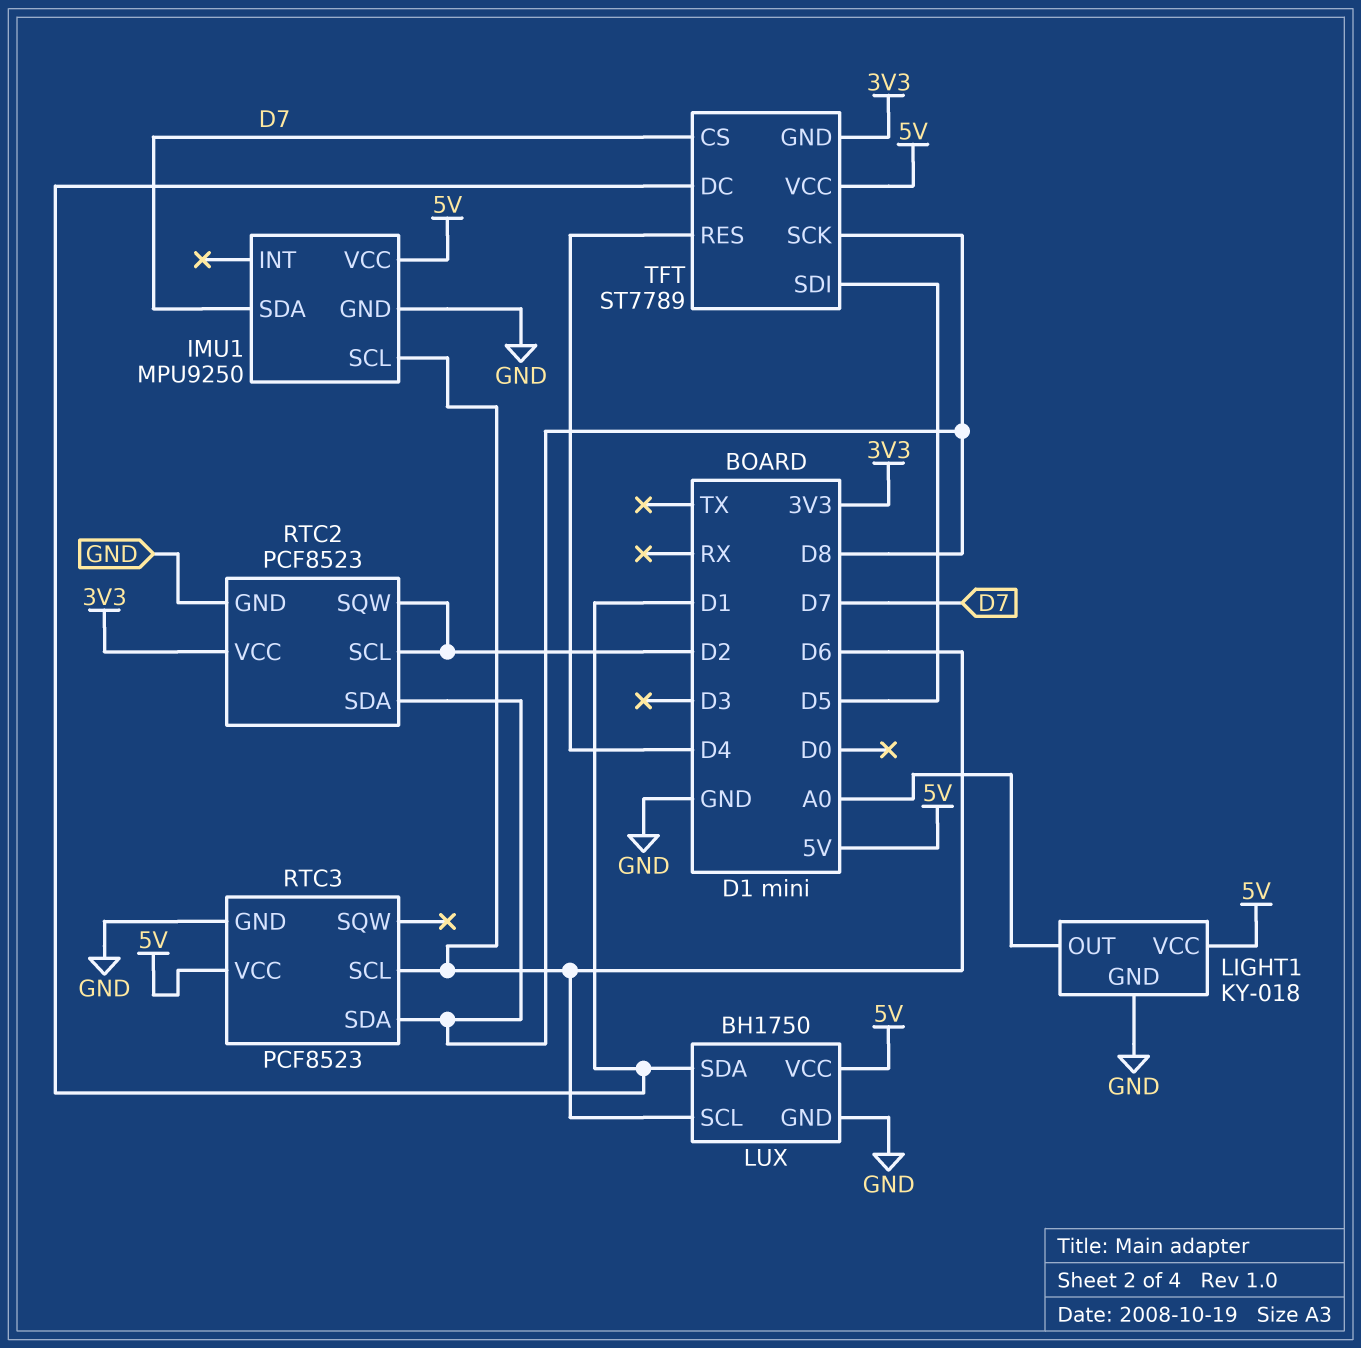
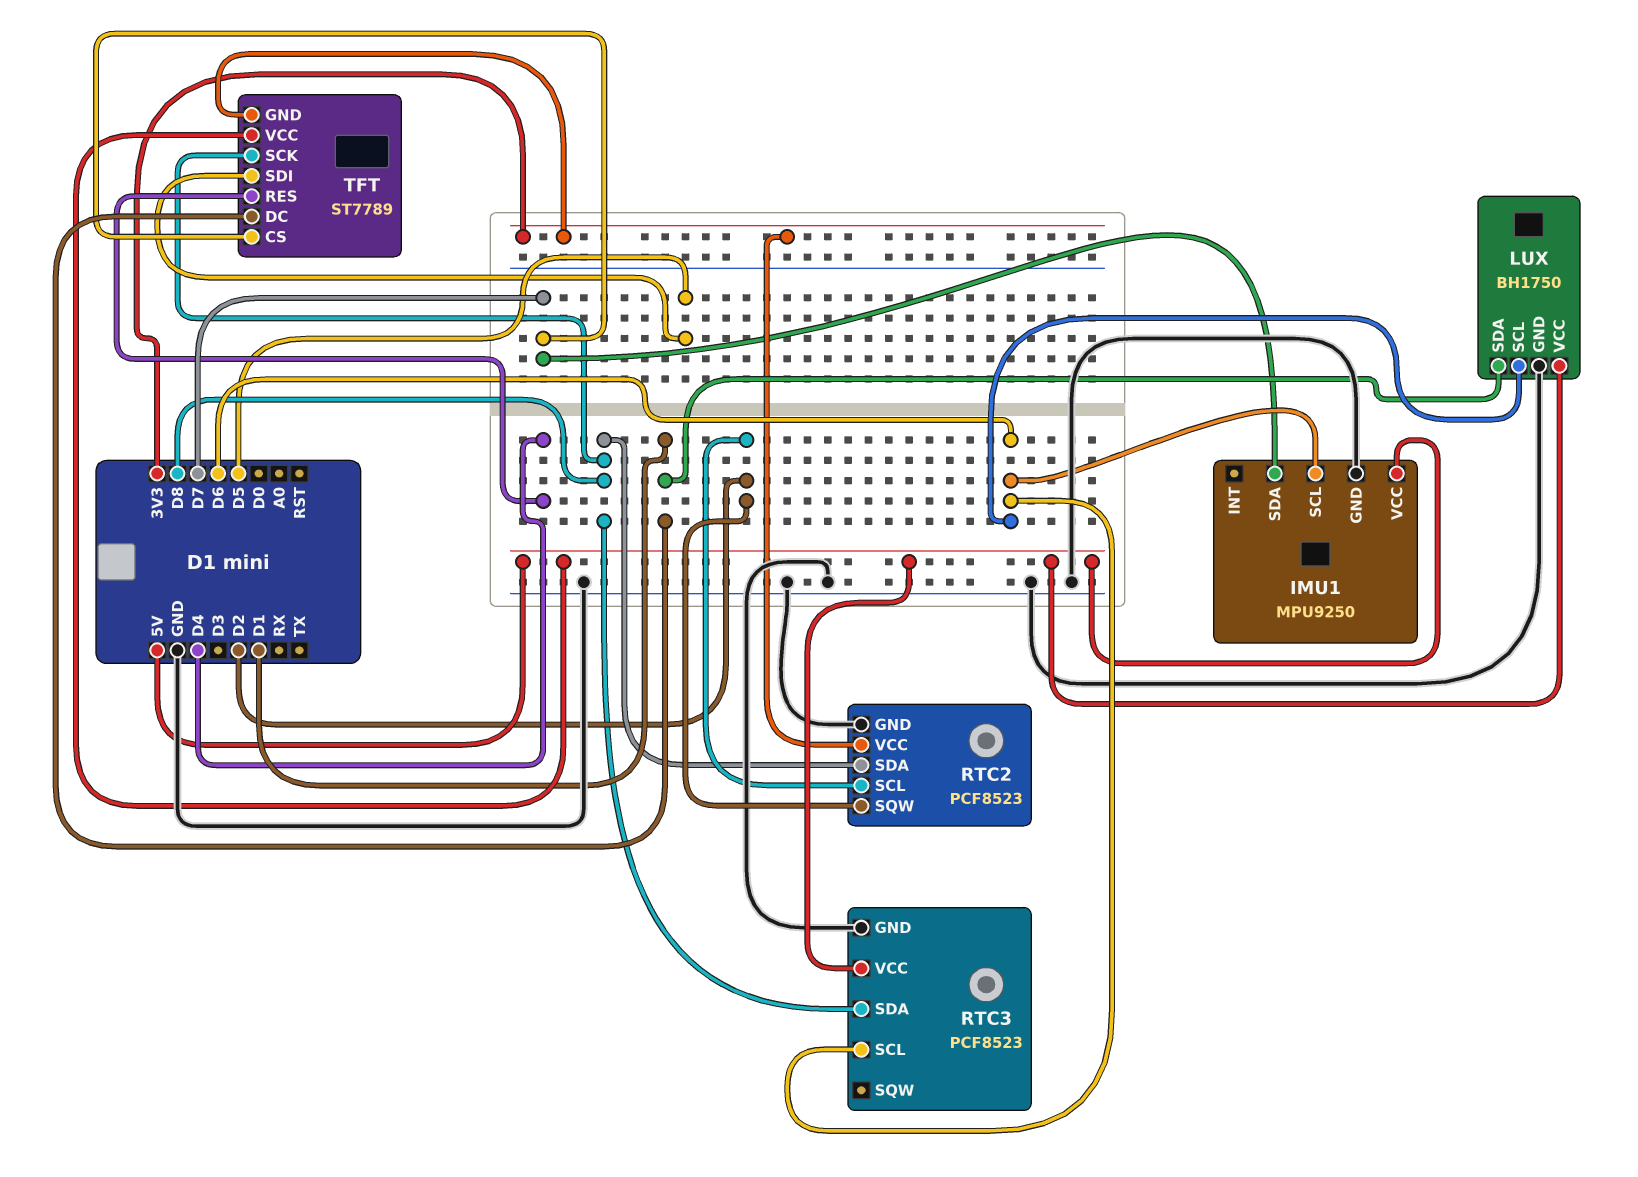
LIGHT1: KY-018 -> none
LIGHT1 pin GND: GND -> none
LIGHT1 pin OUT: A0 -> none
LIGHT1 pin VCC: 5V -> none

